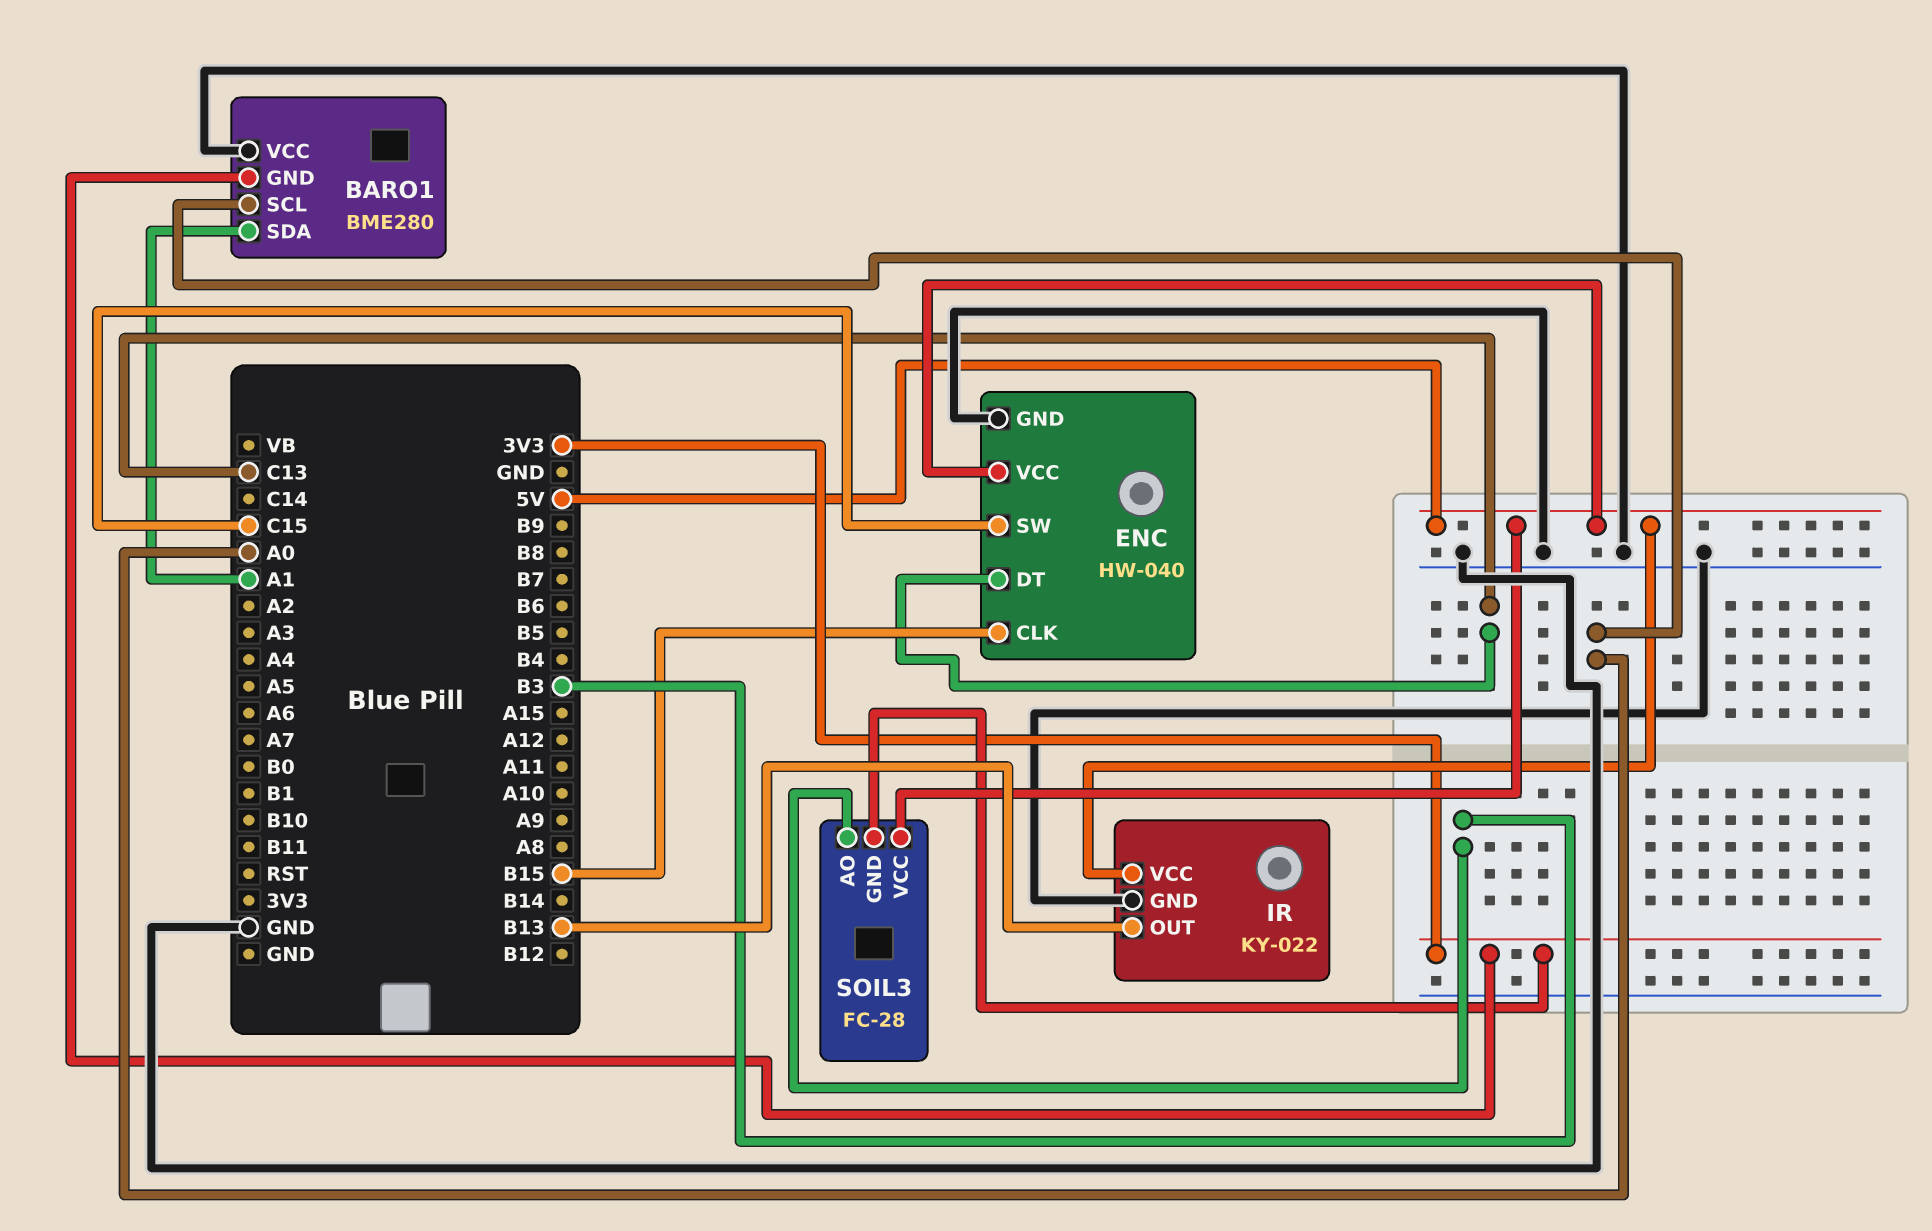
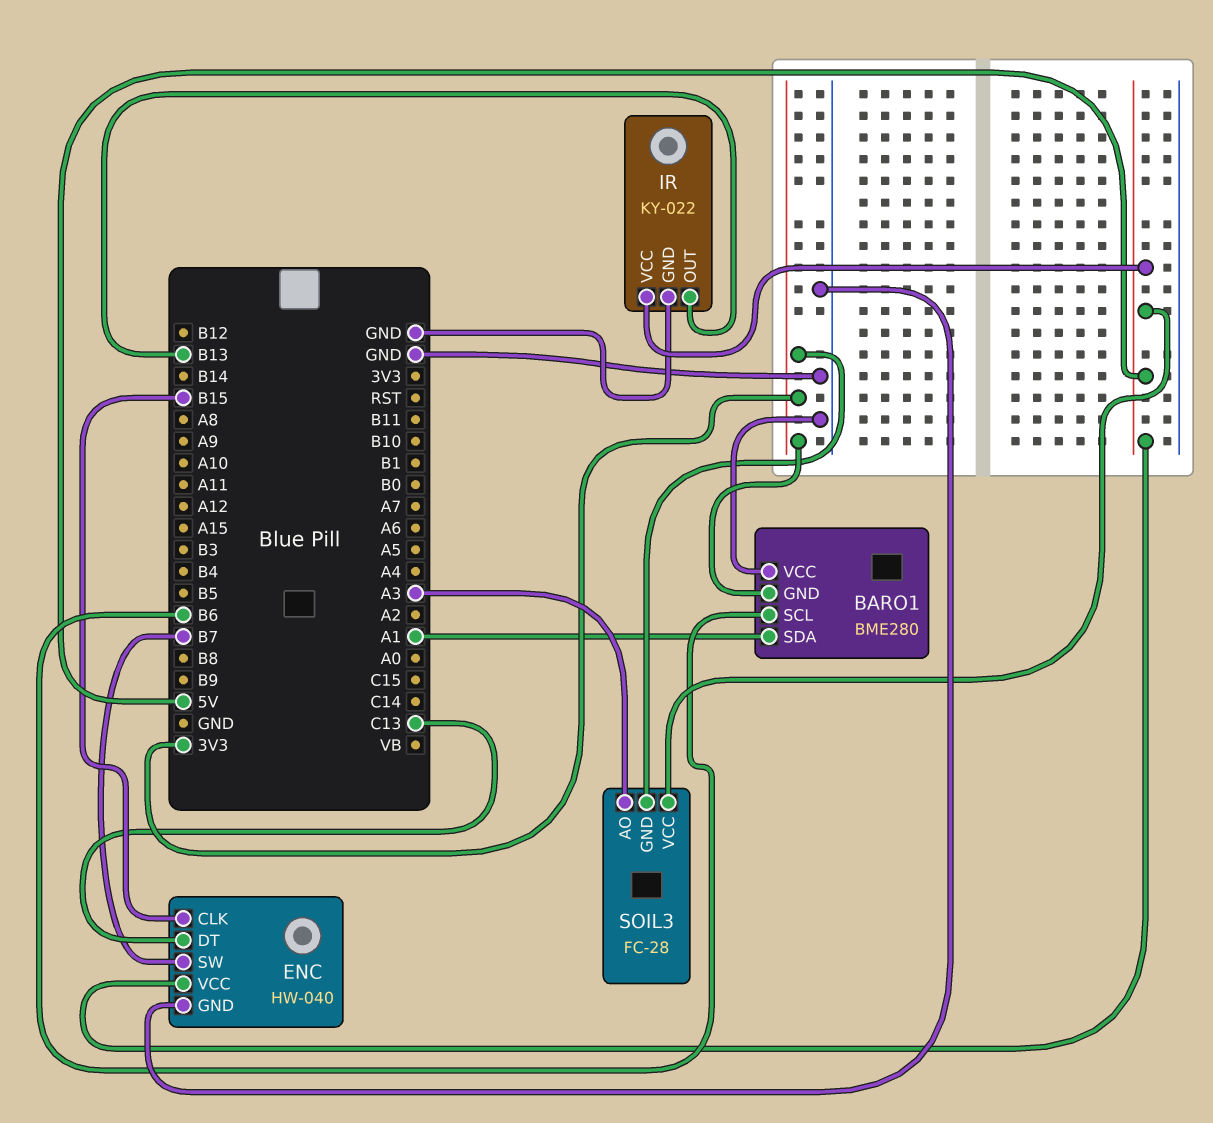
BARO1 pin SCL: A0 -> B6
ENC pin SW: C15 -> B7
SOIL3 pin AO: B3 -> A3

